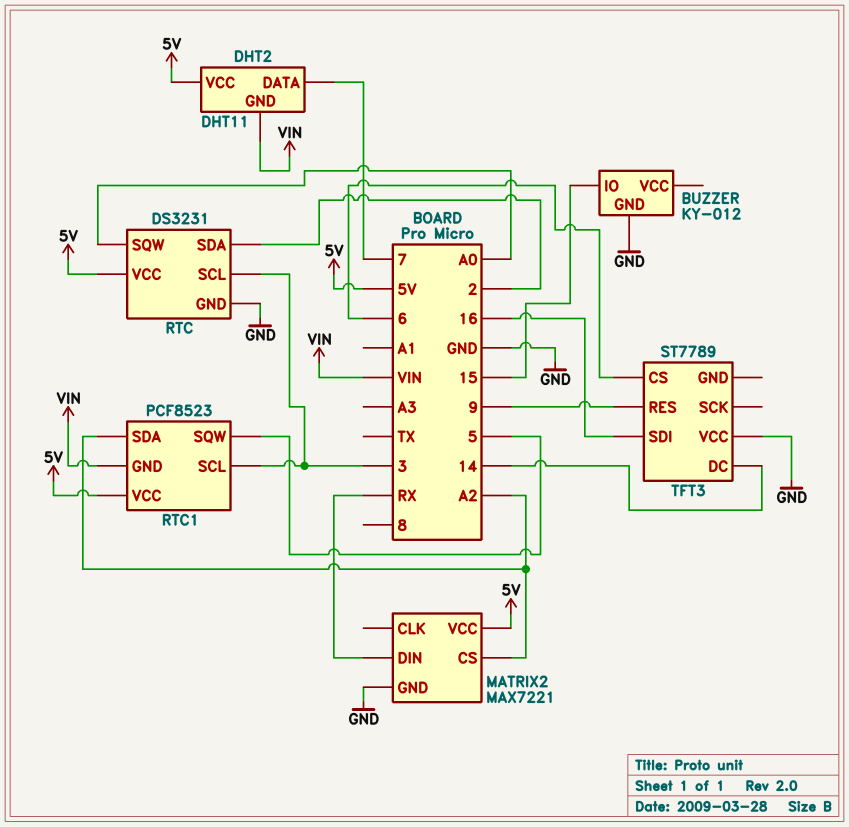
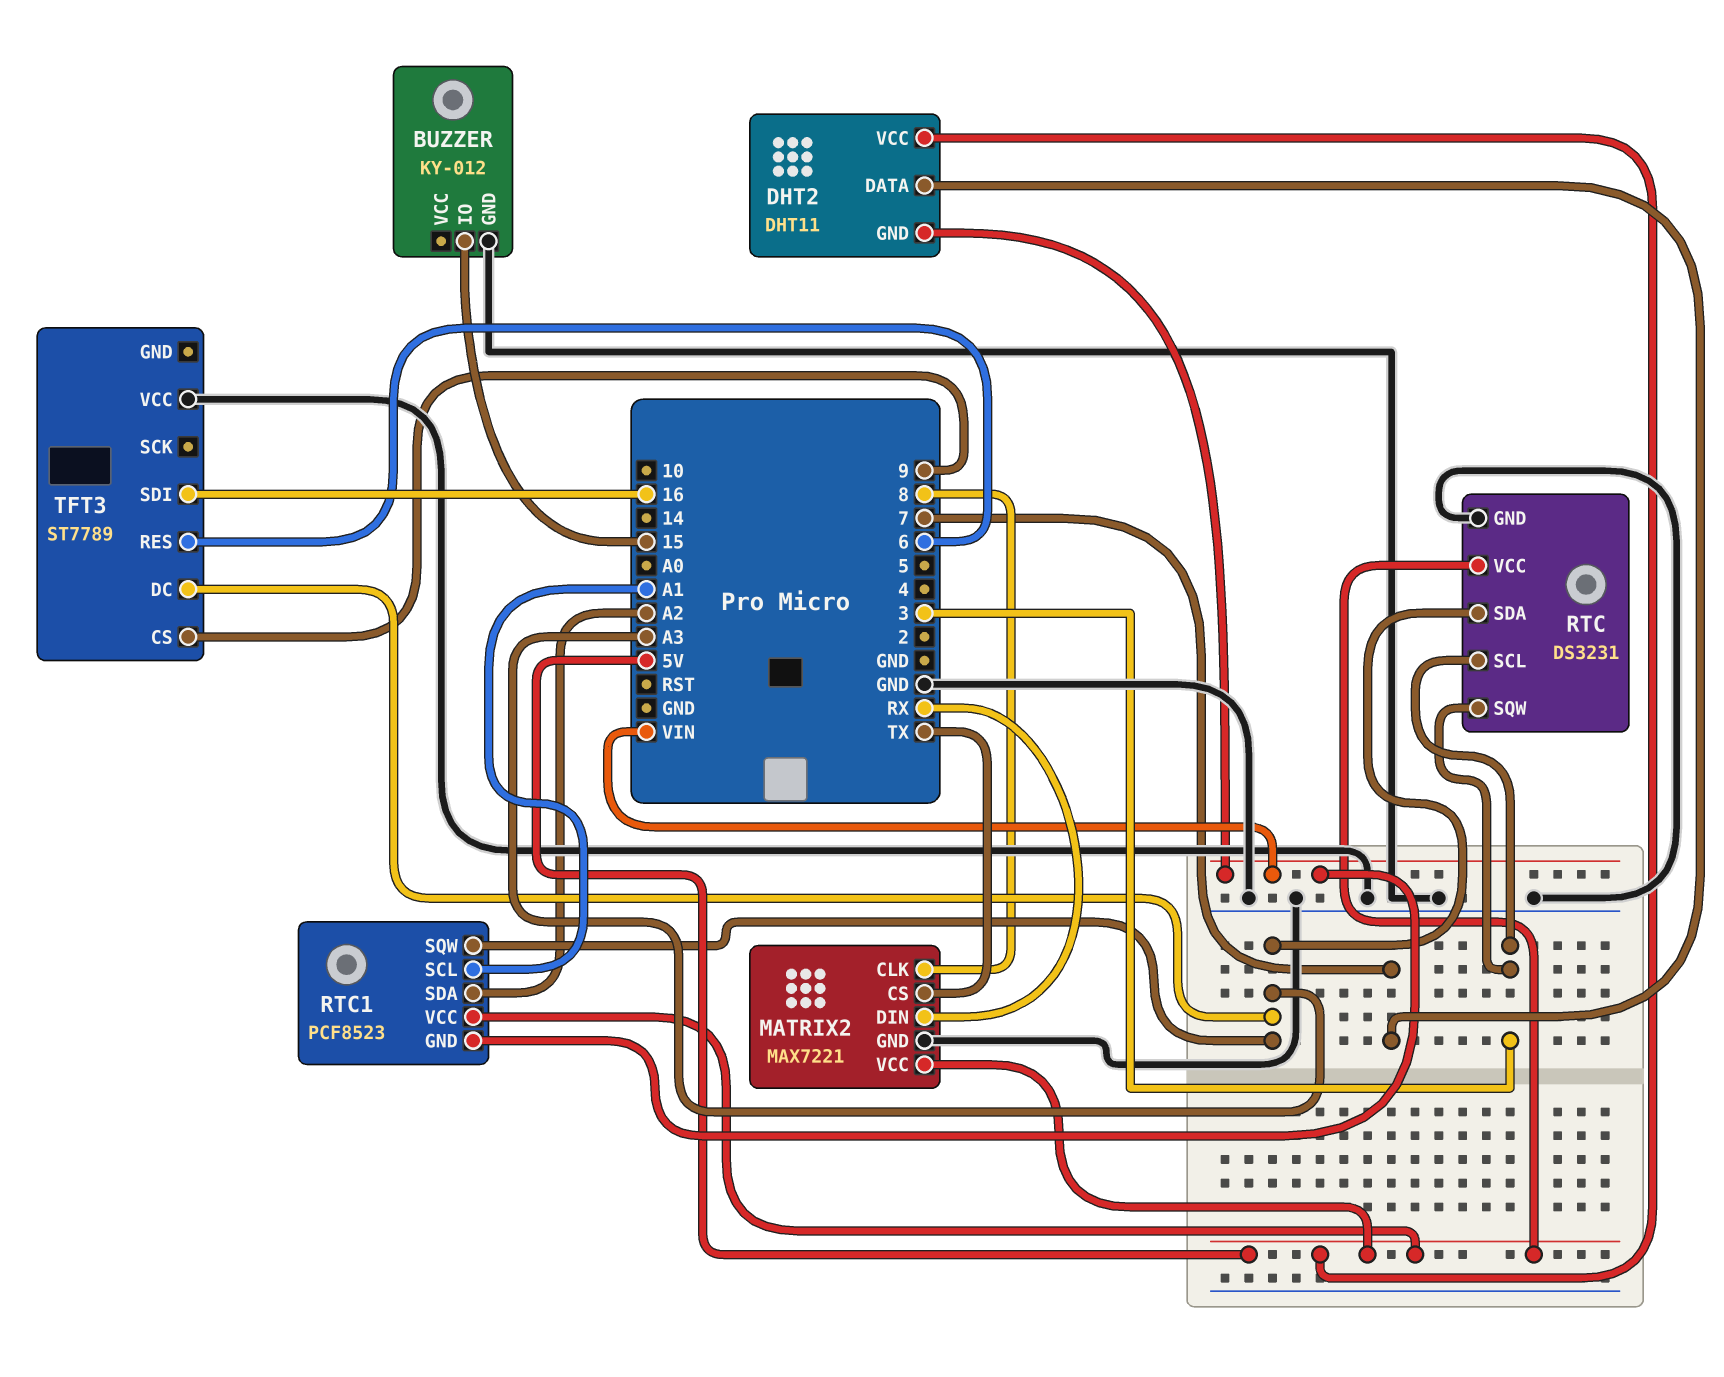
MATRIX2 pin CLK: none -> 8
MATRIX2 pin CS: A2 -> TX
RTC pin SDA: 2 -> A3
RTC pin SQW: A0 -> 3
RTC1 pin SCL: 3 -> A1
RTC1 pin SQW: 5 -> A3
TFT3 pin CS: 6 -> 9
TFT3 pin DC: 14 -> A3
TFT3 pin RES: 9 -> 6

